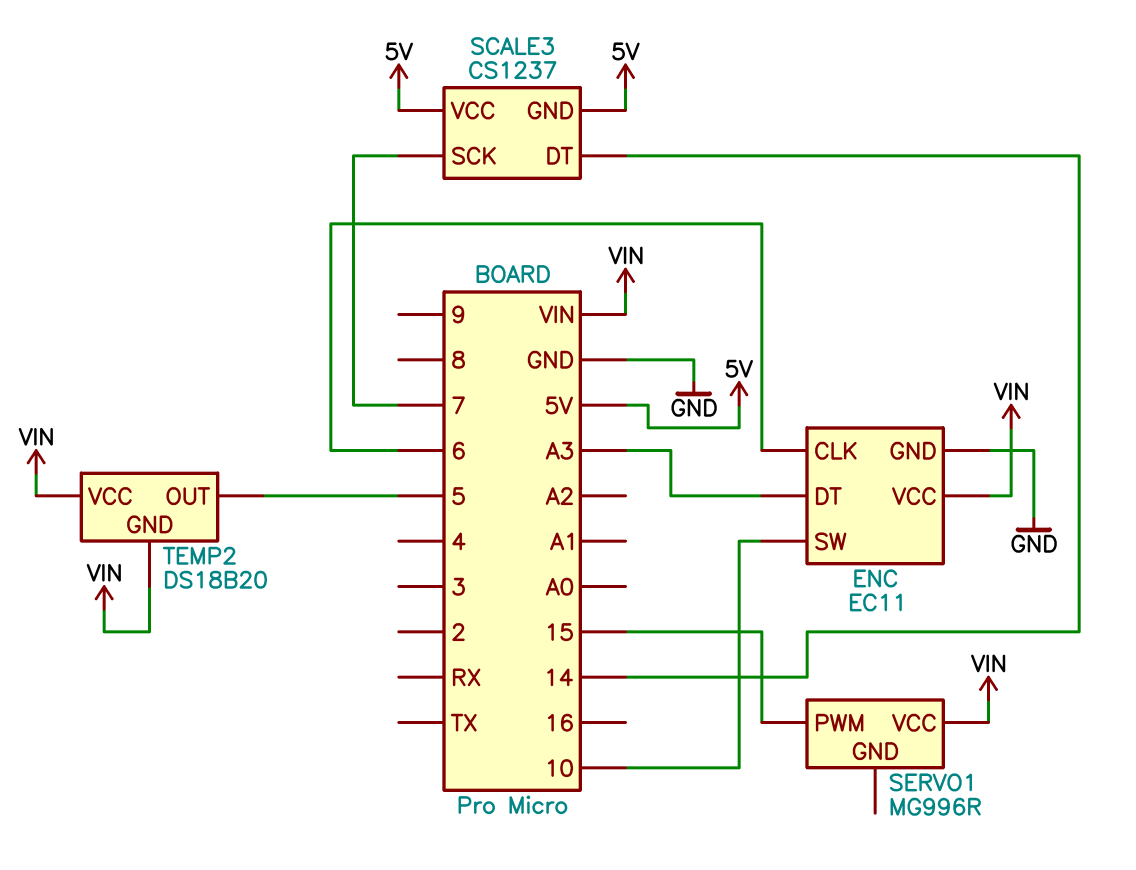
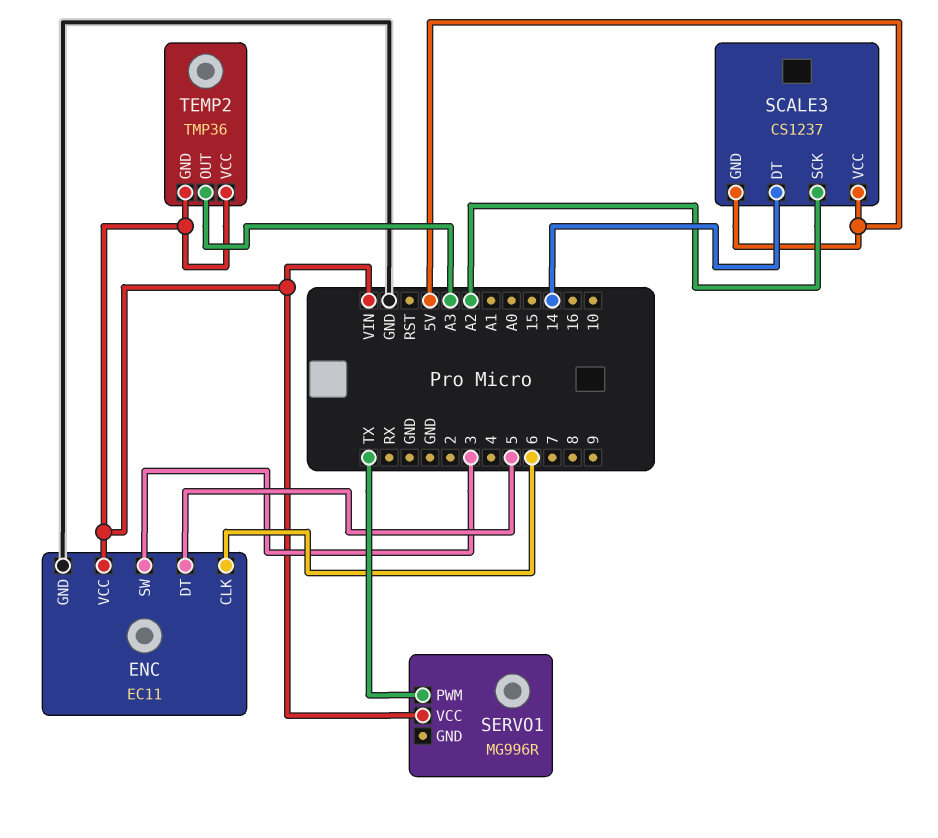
ENC pin DT: A3 -> 5
ENC pin SW: 10 -> 3
SCALE3 pin SCK: 7 -> A2
SERVO1 pin PWM: 15 -> TX
TEMP2: DS18B20 -> TMP36
TEMP2 pin OUT: 5 -> A3

